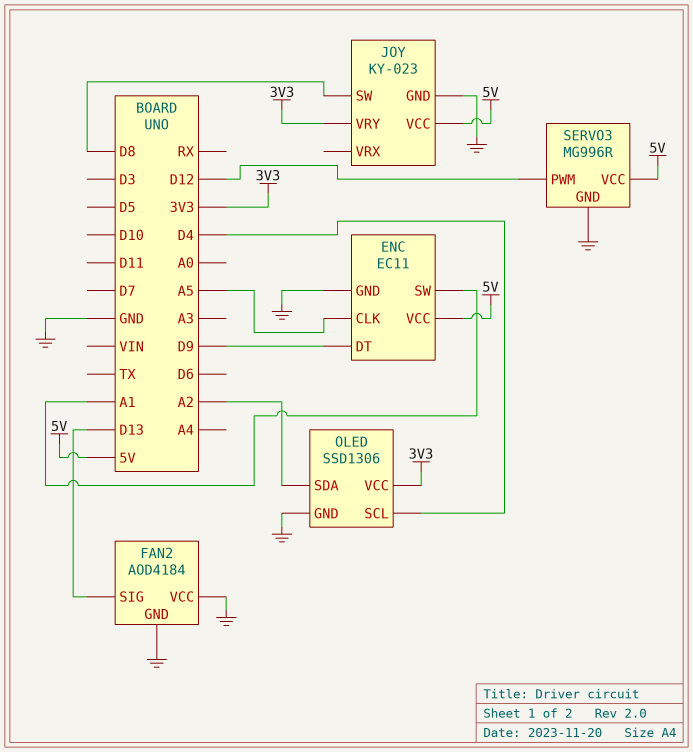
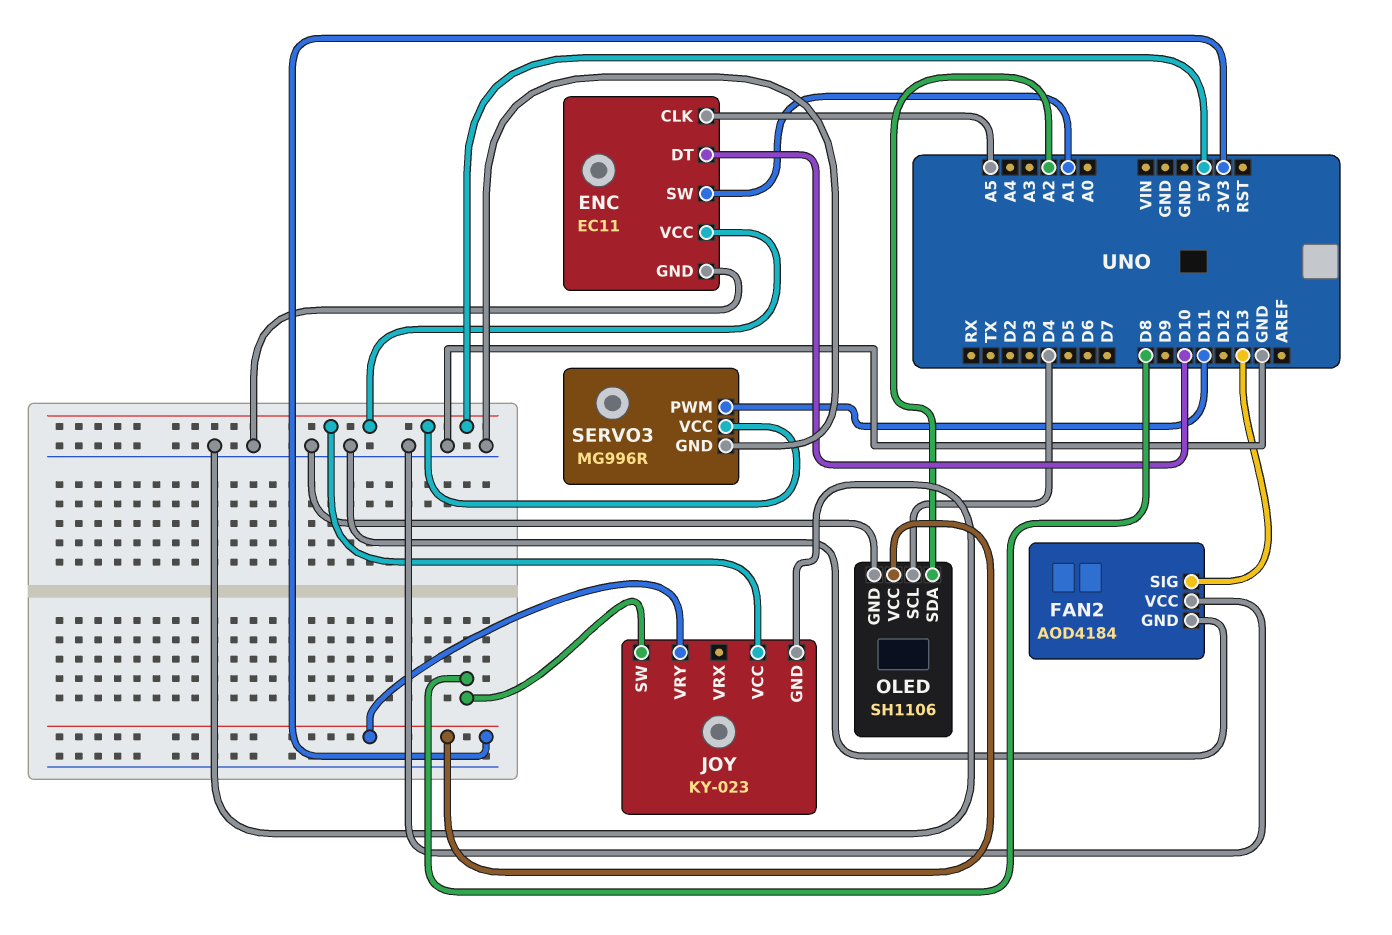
ENC pin DT: D9 -> D10
OLED: SSD1306 -> SH1106
SERVO3 pin PWM: D12 -> D11

